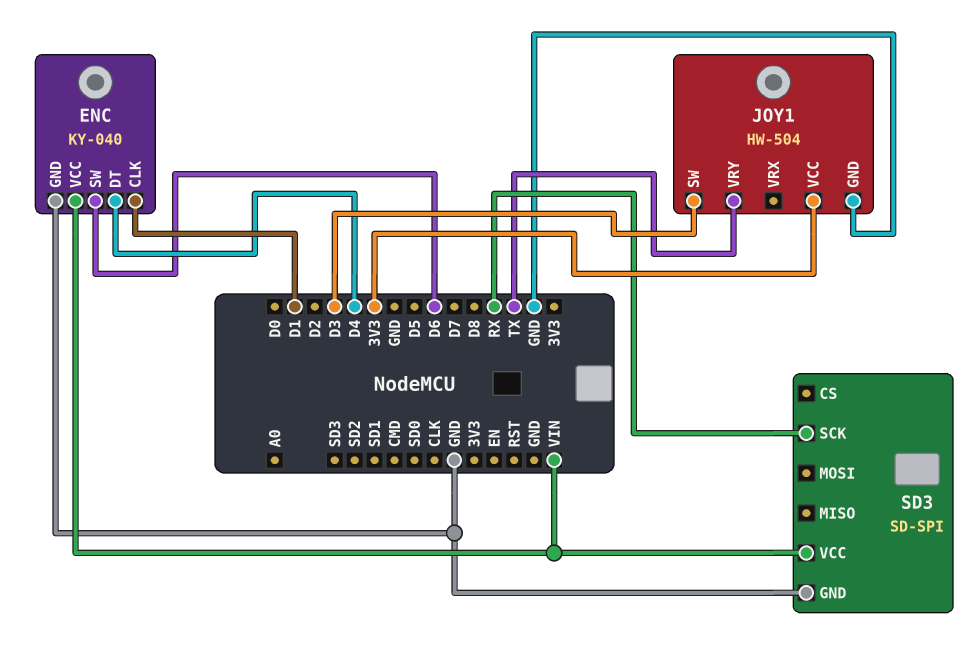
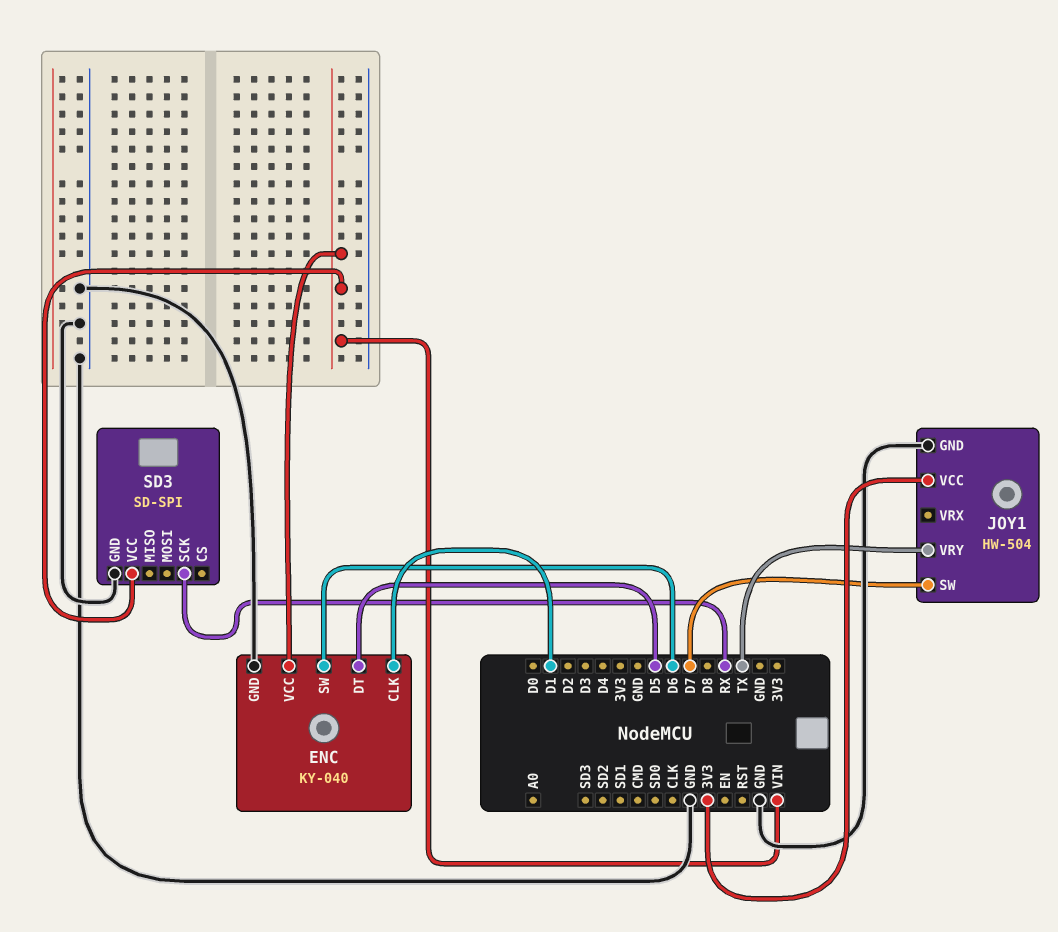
ENC pin DT: D4 -> D5
JOY1 pin SW: D3 -> D7

